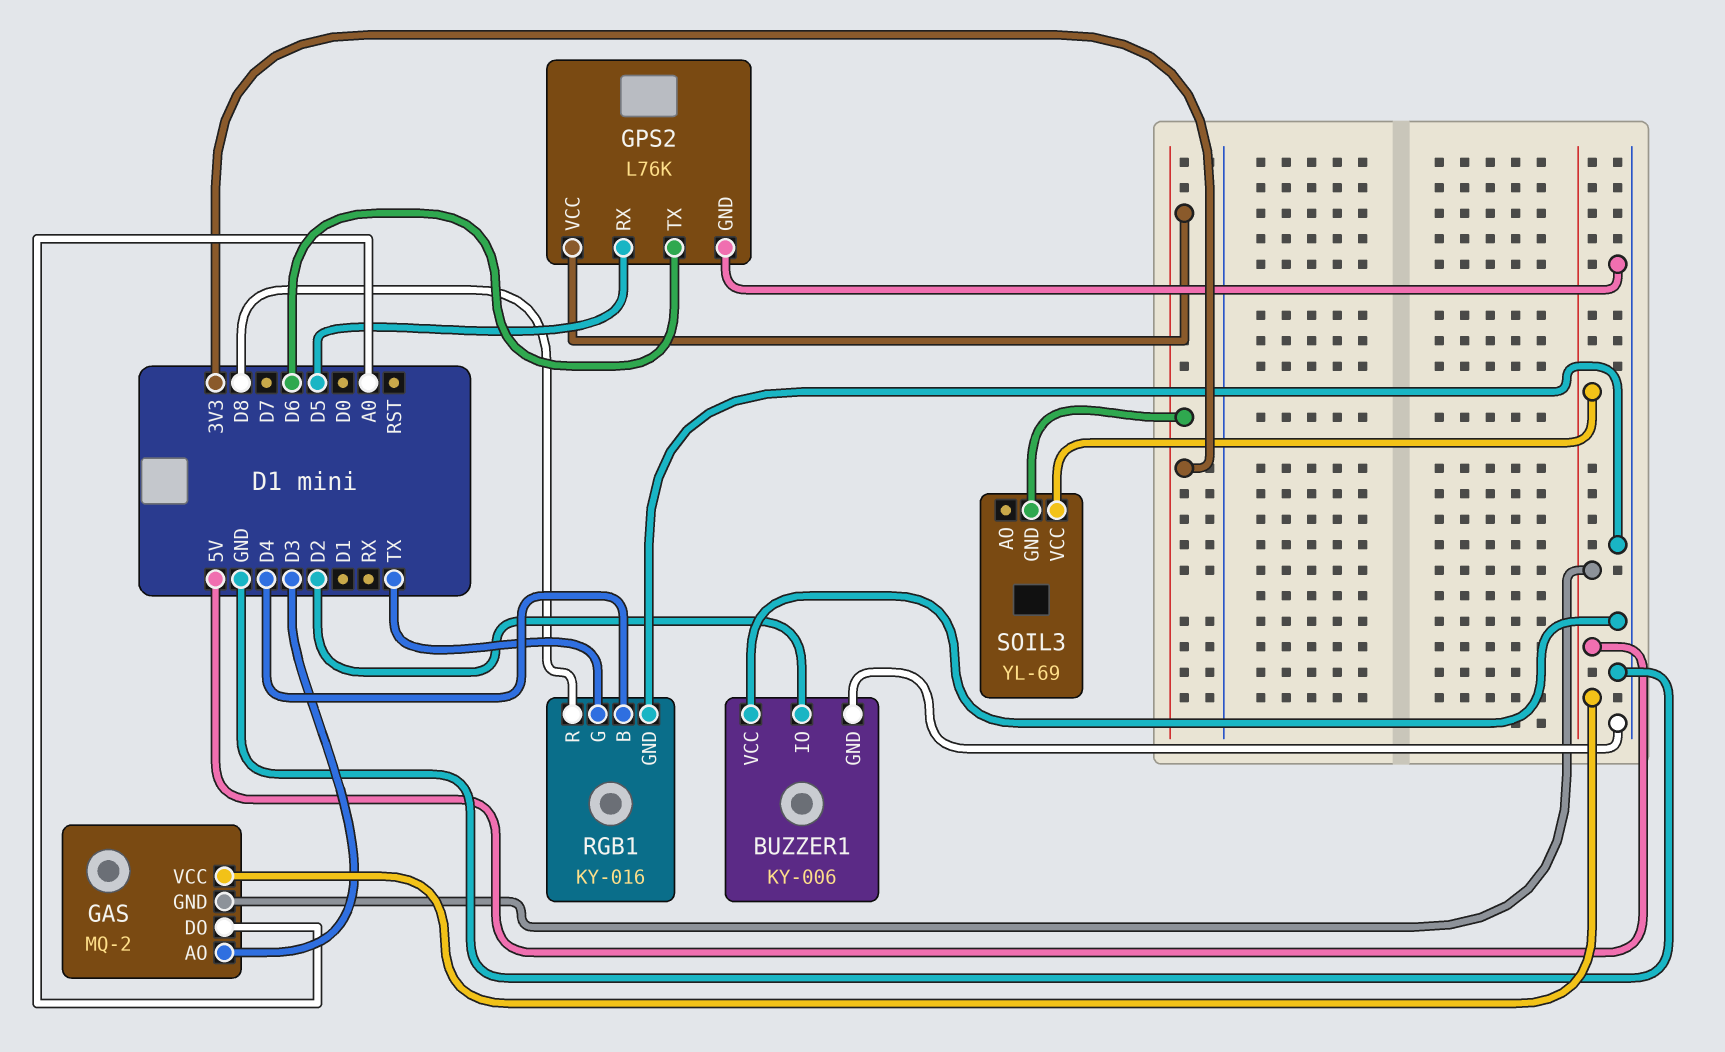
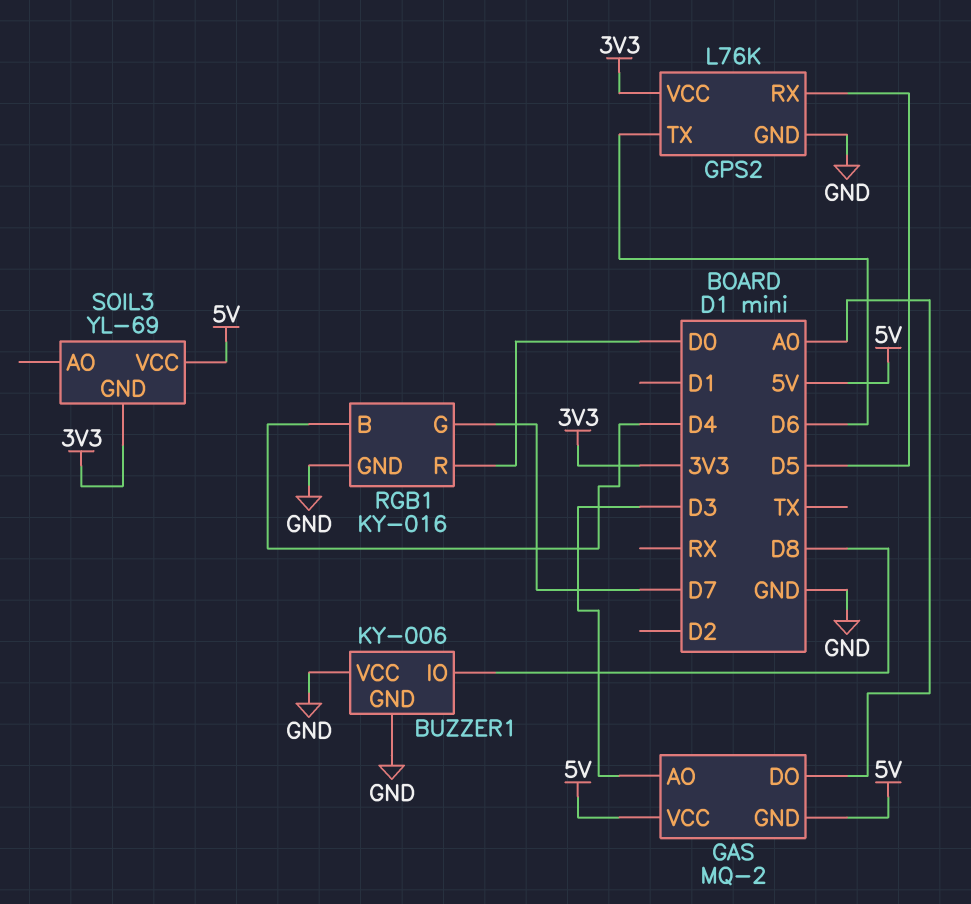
BUZZER1 pin IO: D2 -> D8
RGB1 pin G: TX -> D7
RGB1 pin R: D8 -> D0

